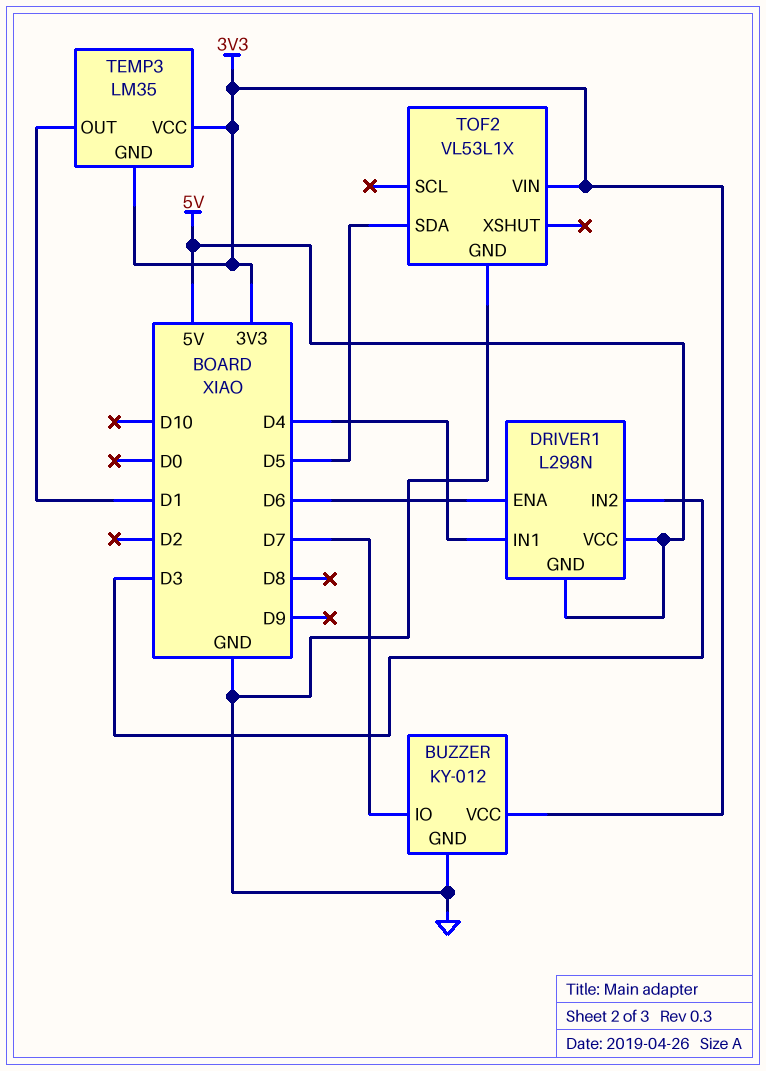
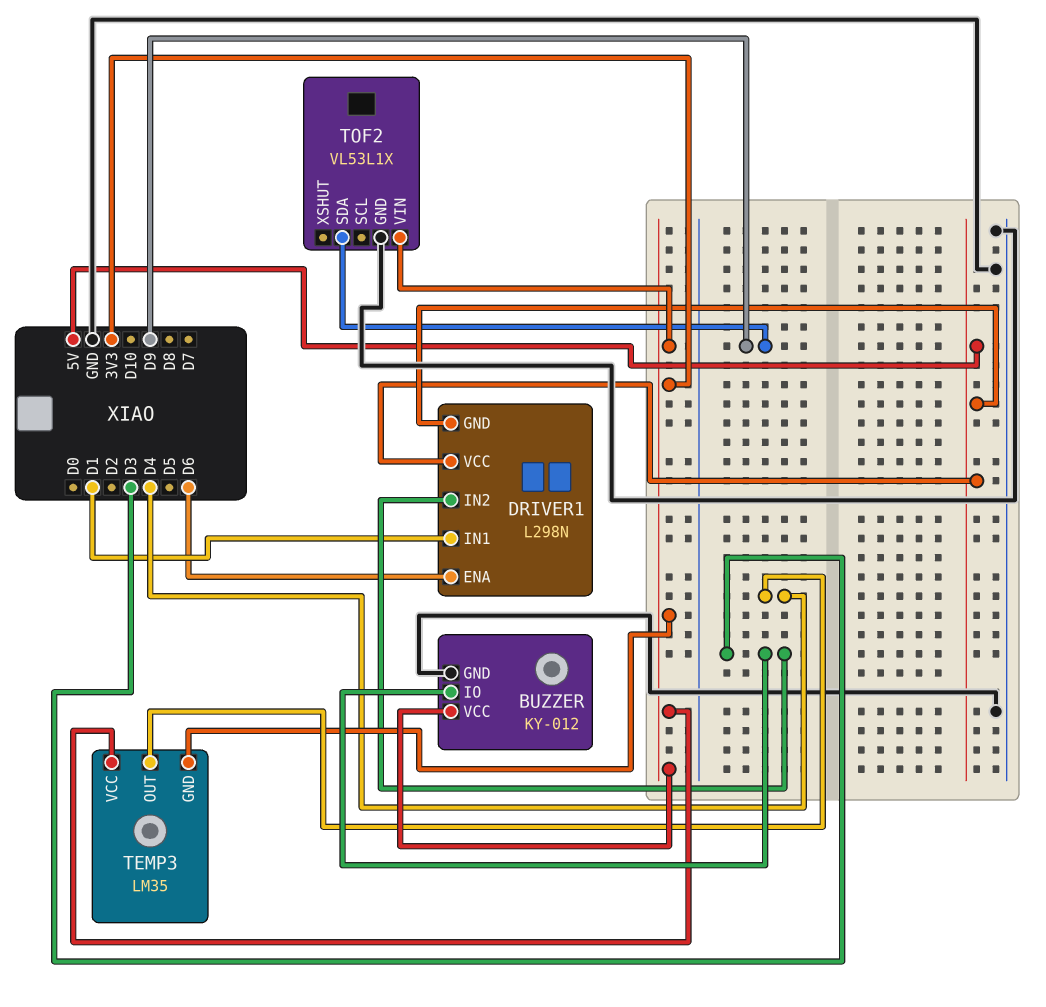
BUZZER pin IO: D7 -> D3
DRIVER1 pin IN1: D4 -> D1
TEMP3 pin OUT: D1 -> D4
TOF2 pin SDA: D5 -> D9

